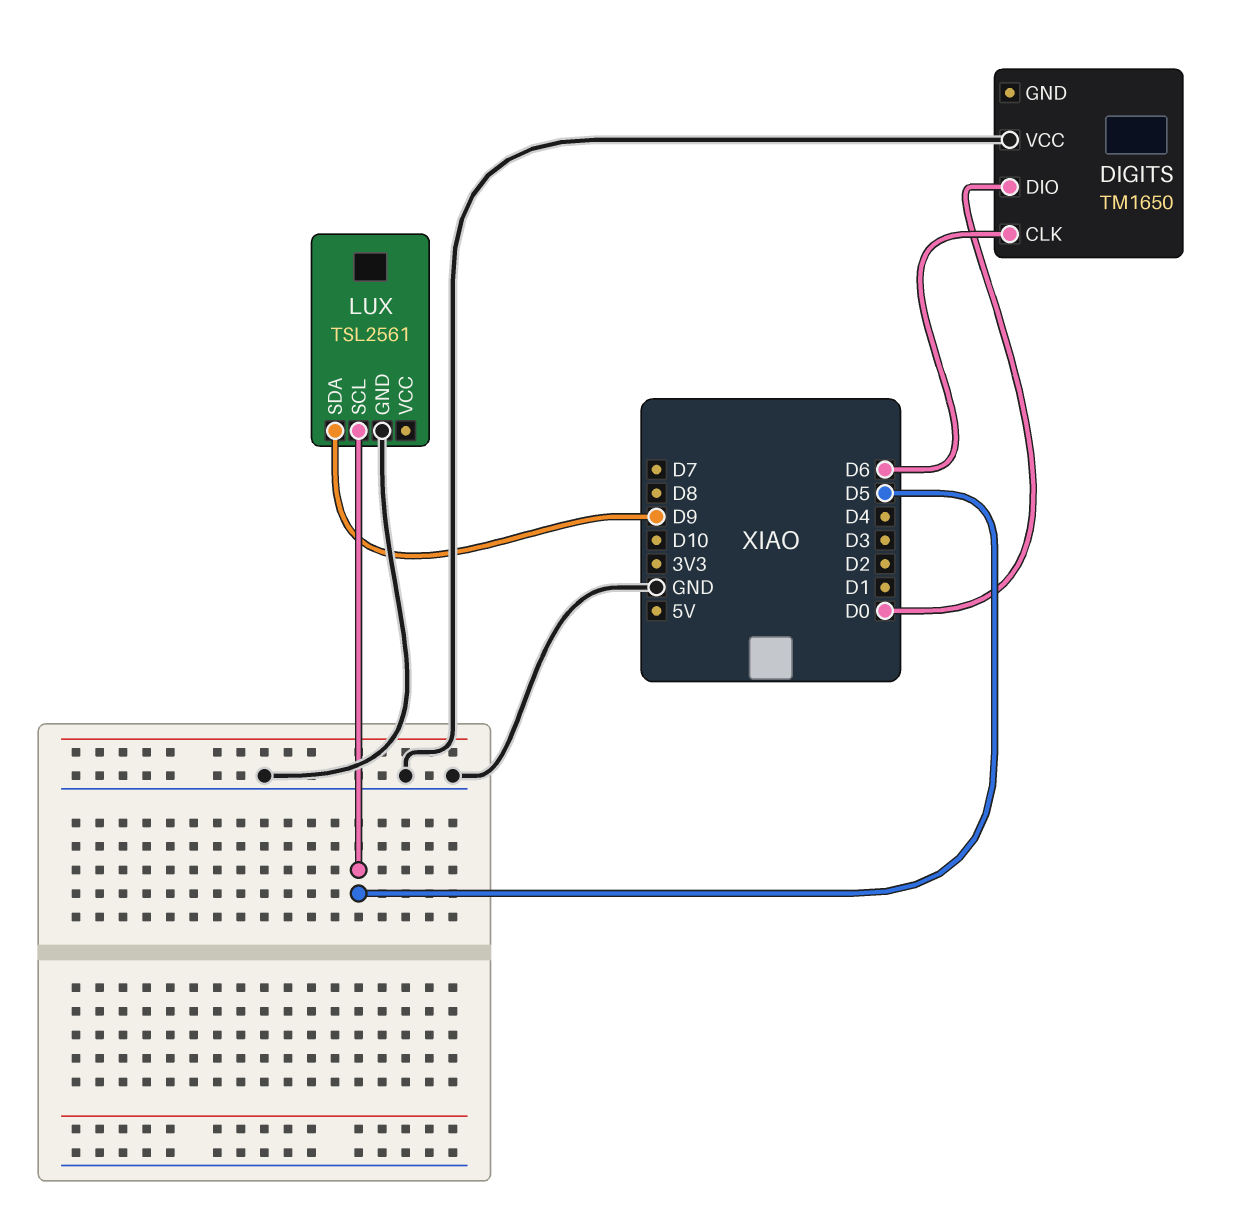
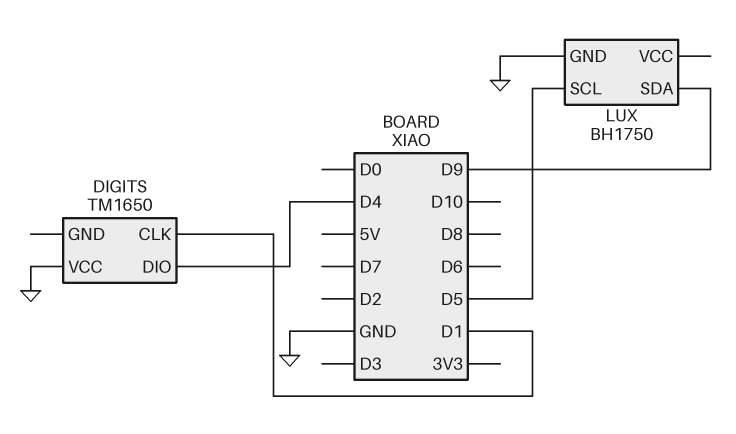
DIGITS pin CLK: D6 -> D1
DIGITS pin DIO: D0 -> D4
LUX: TSL2561 -> BH1750

